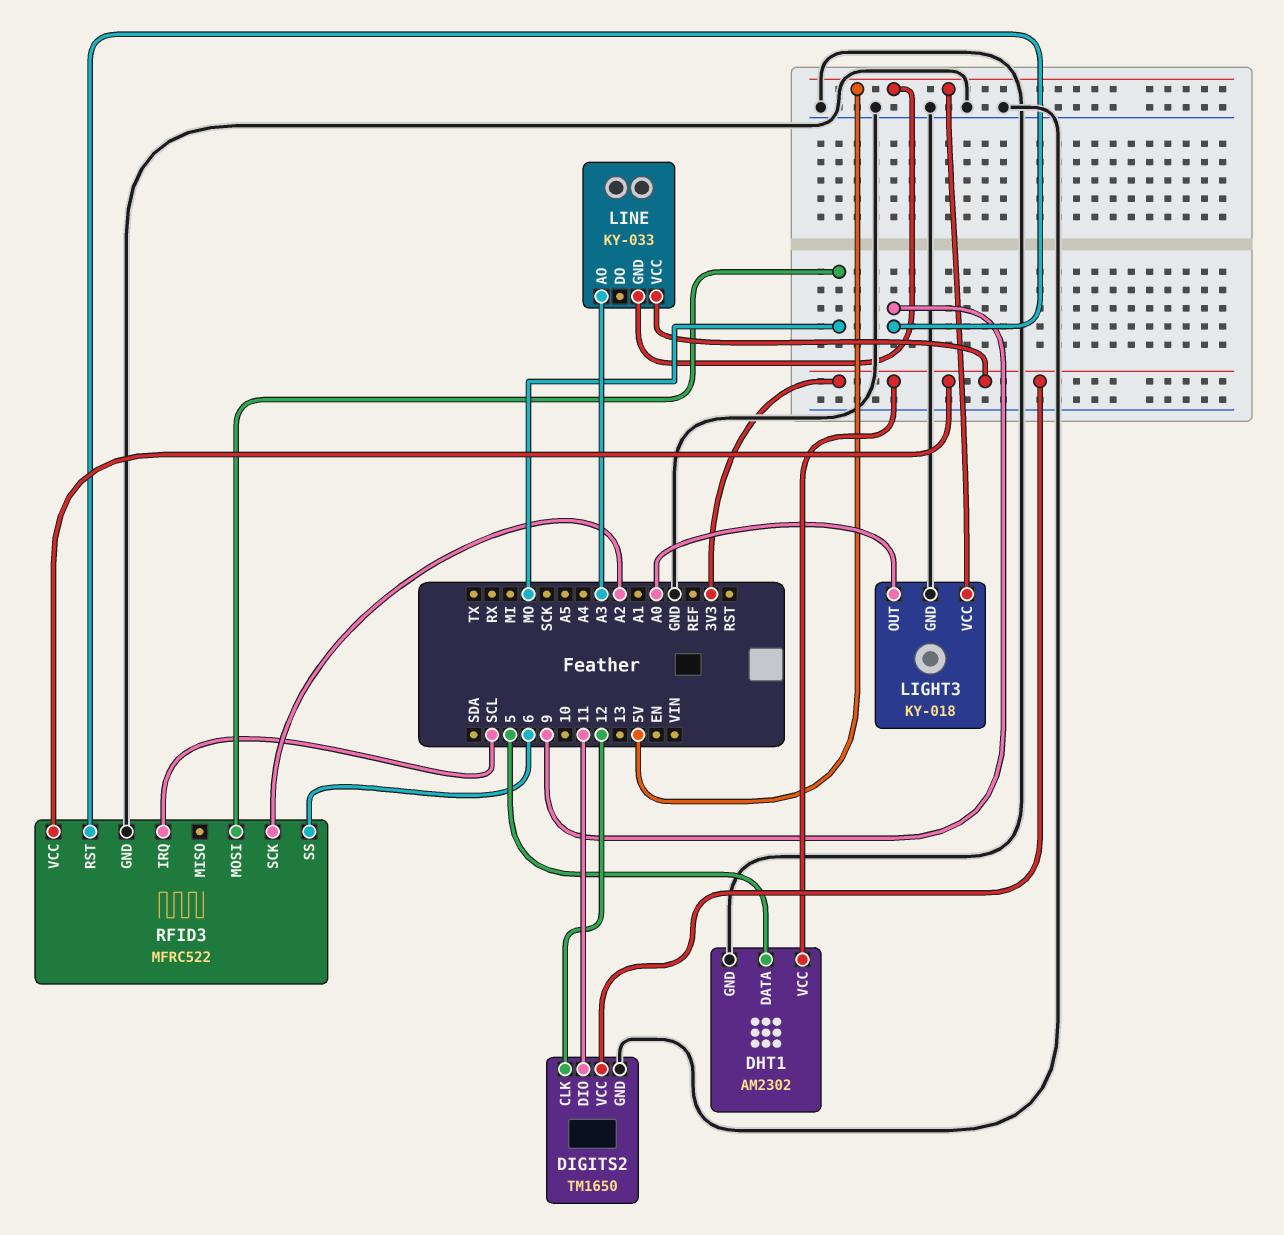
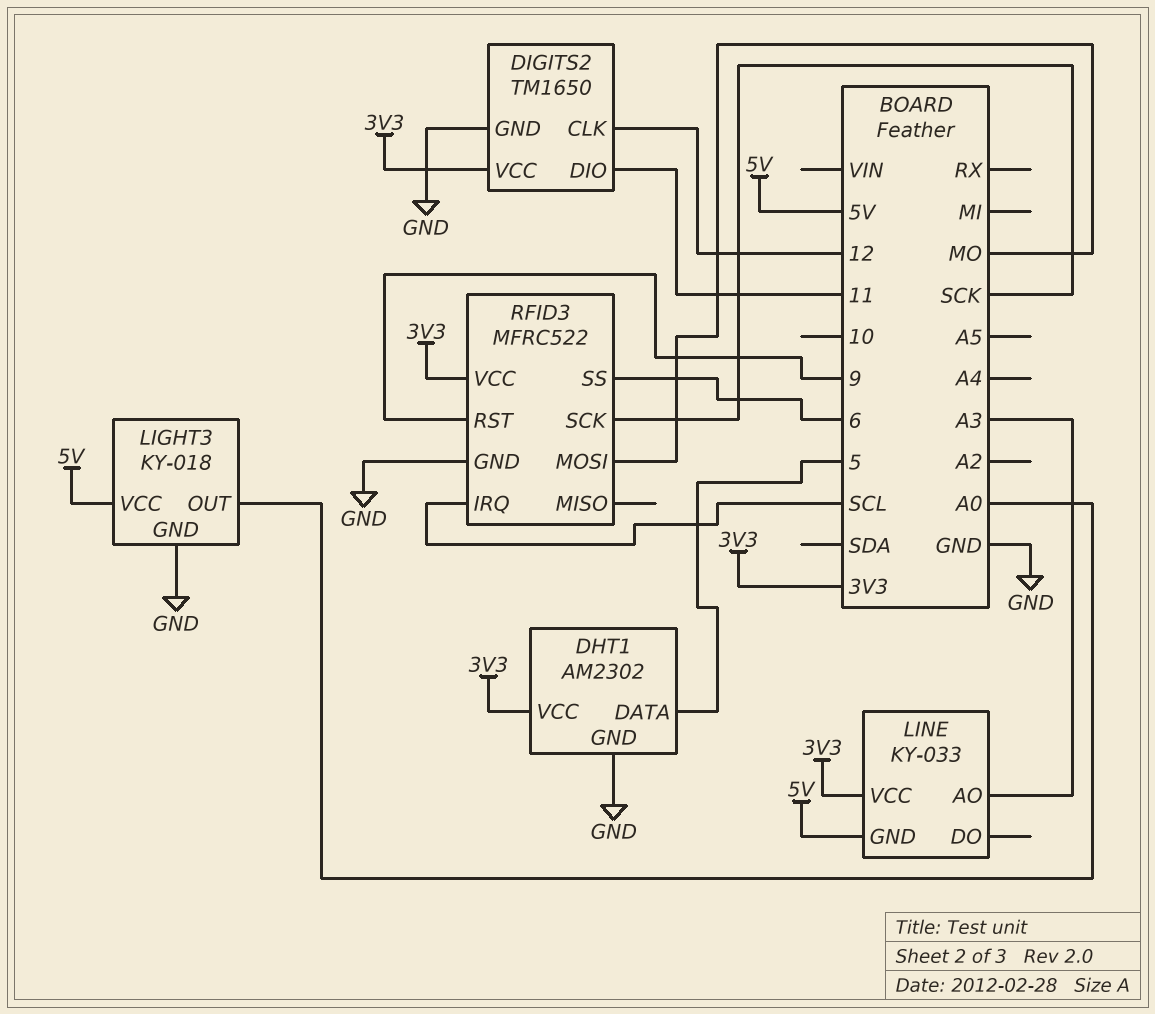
RFID3 pin SCK: A2 -> SCK

